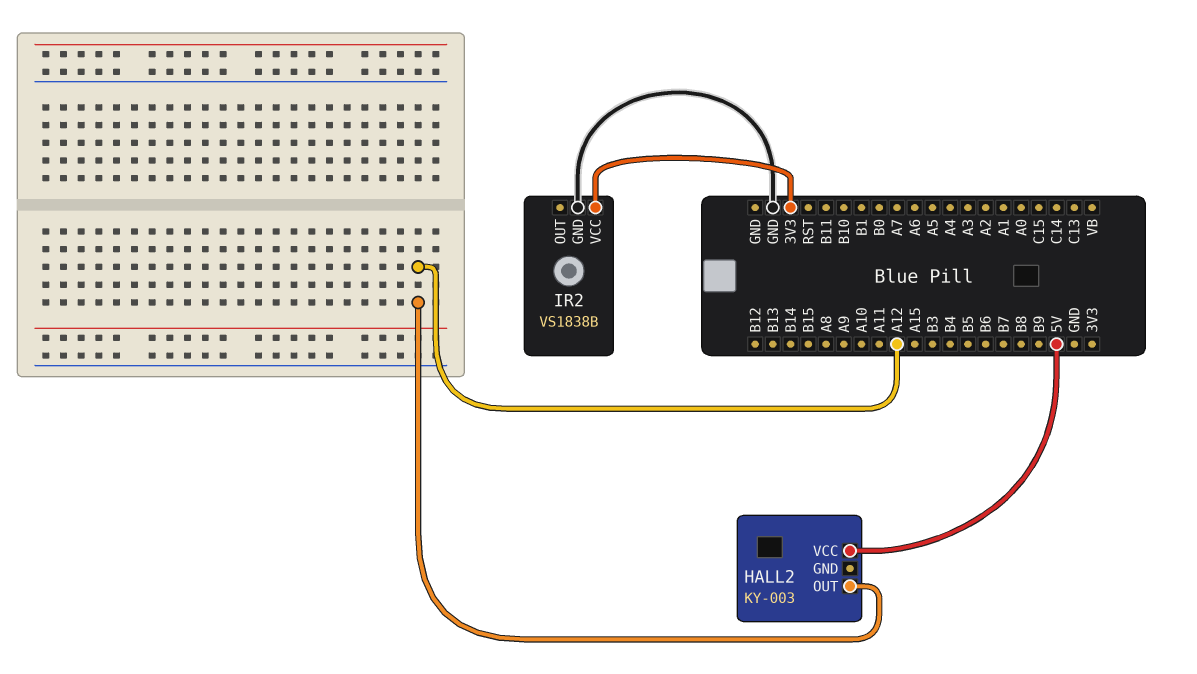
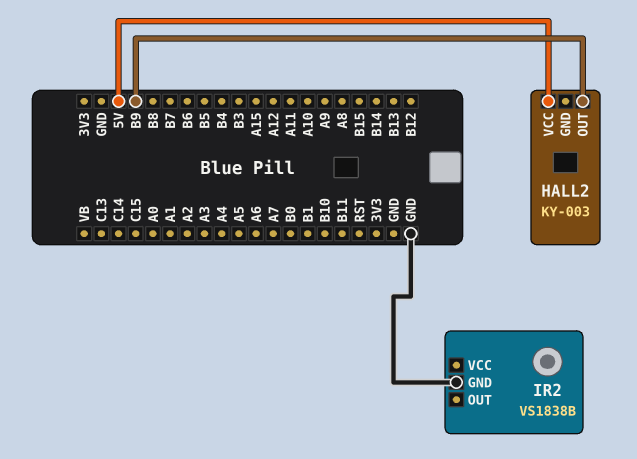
HALL2 pin OUT: A12 -> B9
IR2 pin VCC: 3V3 -> none

